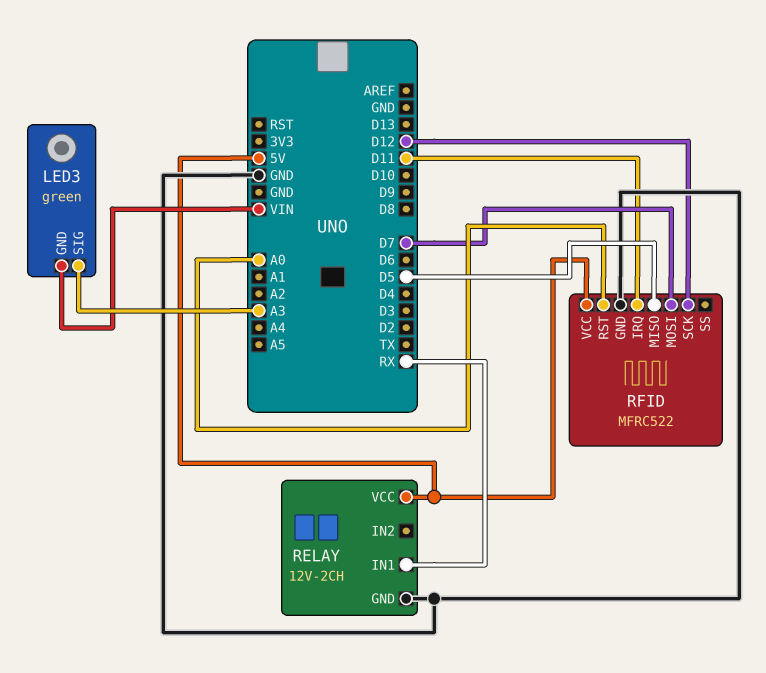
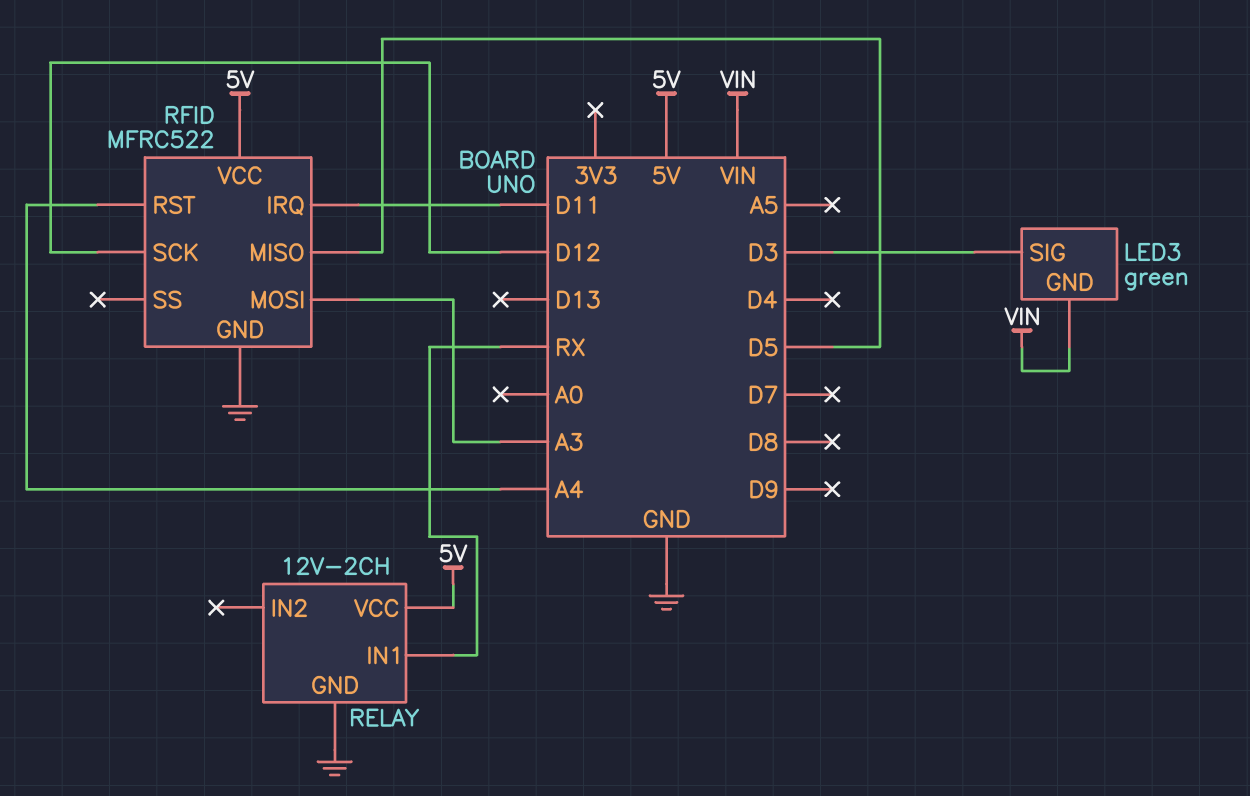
LED3 pin SIG: A3 -> D3
RFID pin MOSI: D7 -> A3
RFID pin RST: A0 -> A4

